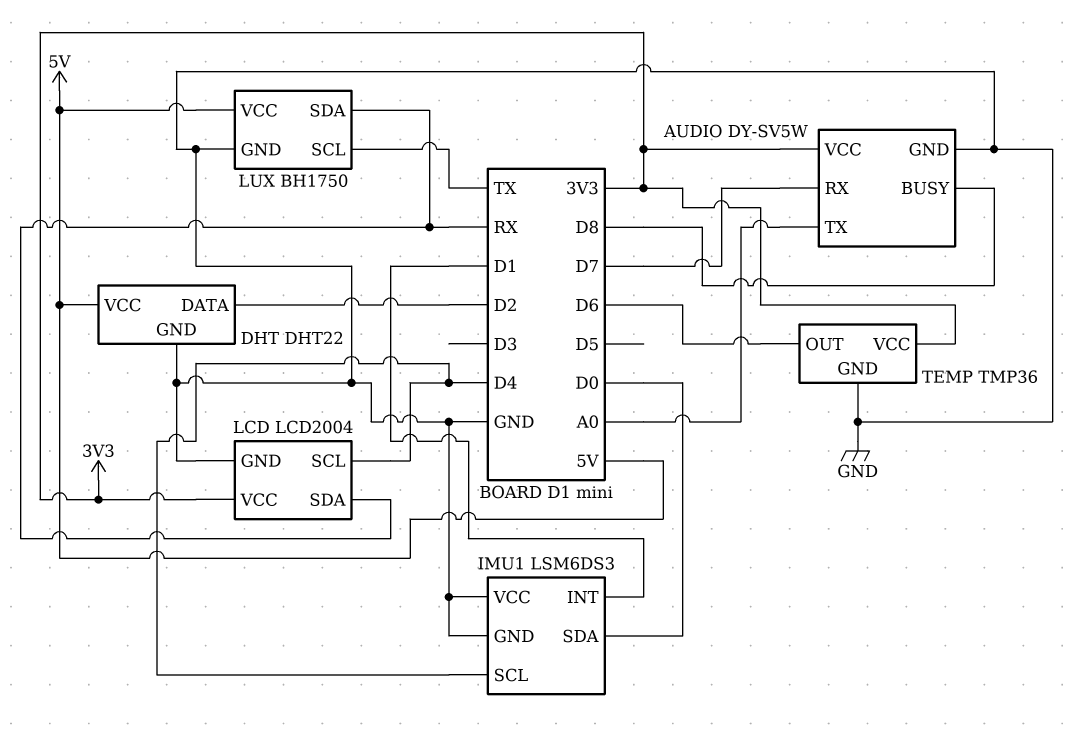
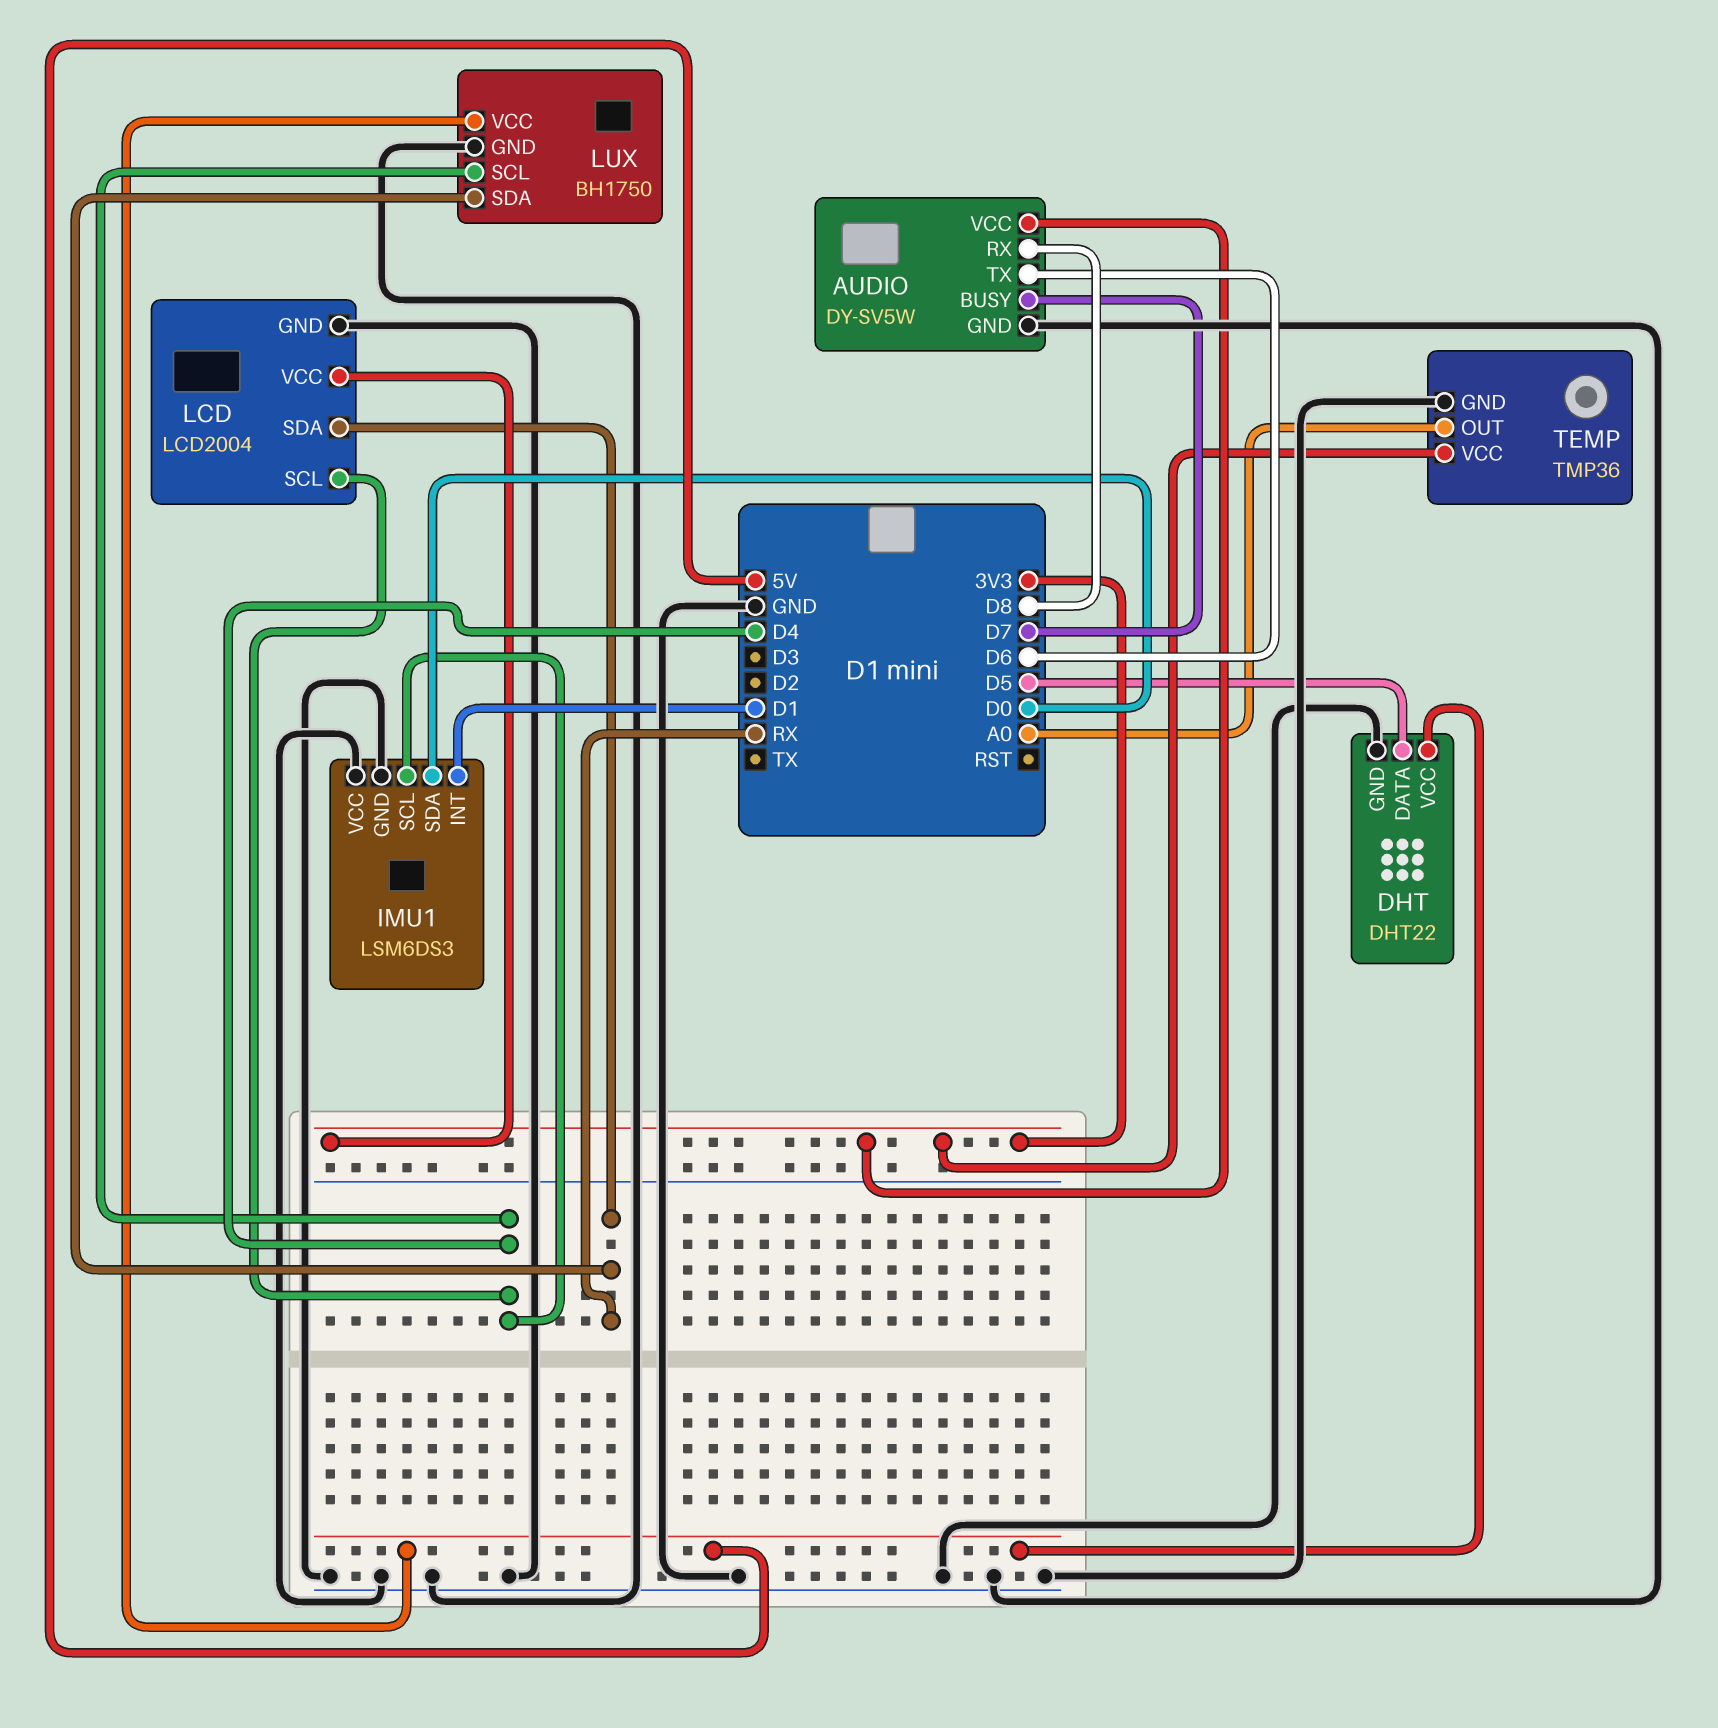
AUDIO pin BUSY: D8 -> D7
AUDIO pin RX: D7 -> D8
AUDIO pin TX: A0 -> D6
DHT pin DATA: D2 -> D5
LUX pin SCL: TX -> D4
TEMP pin OUT: D6 -> A0

